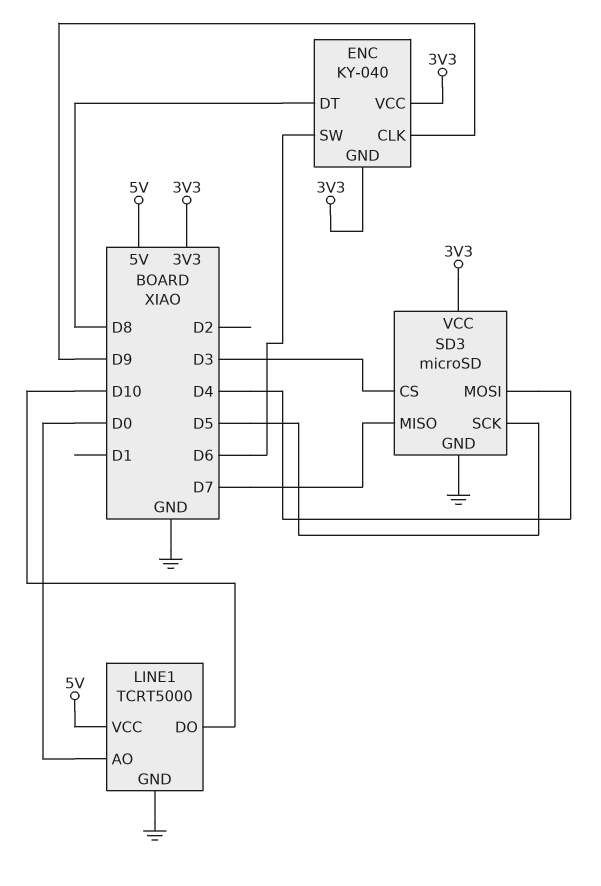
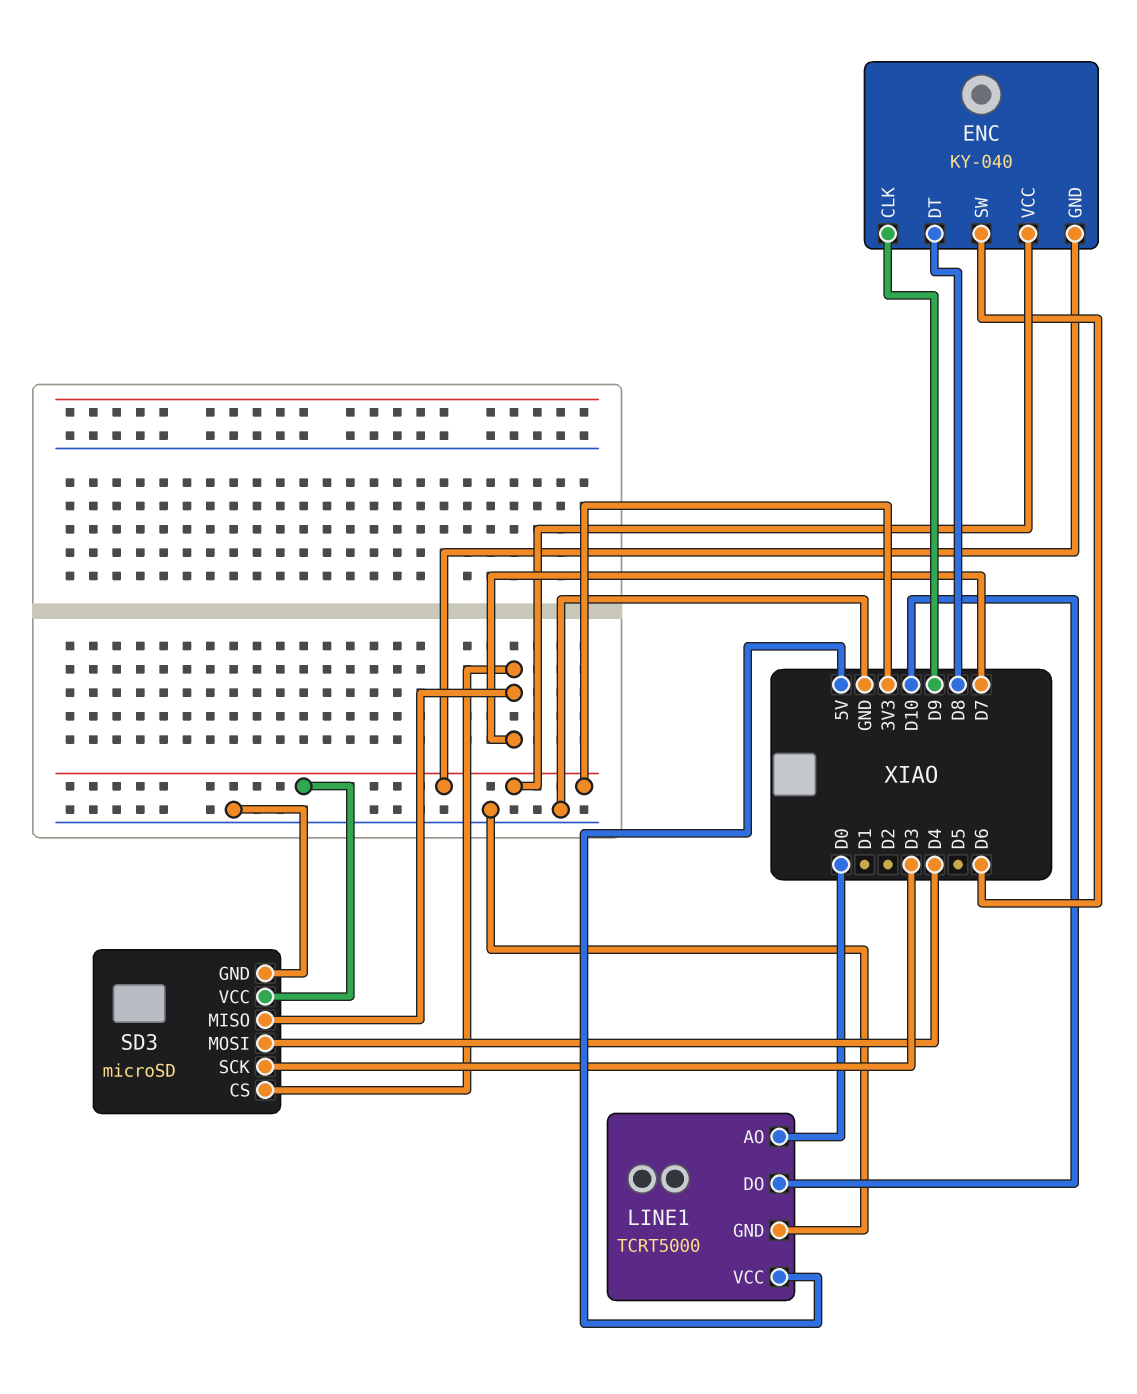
SD3 pin CS: D3 -> D7
SD3 pin SCK: D5 -> D3

